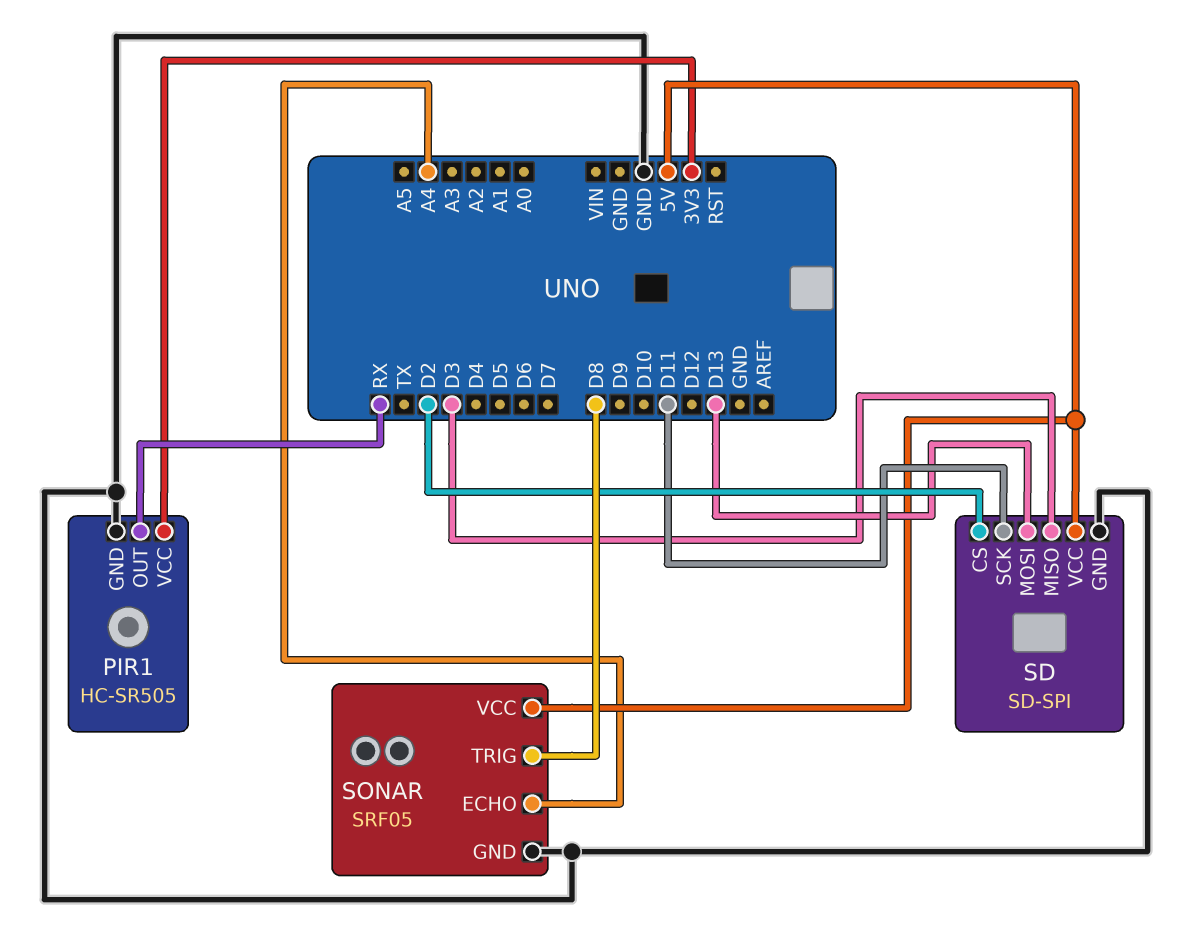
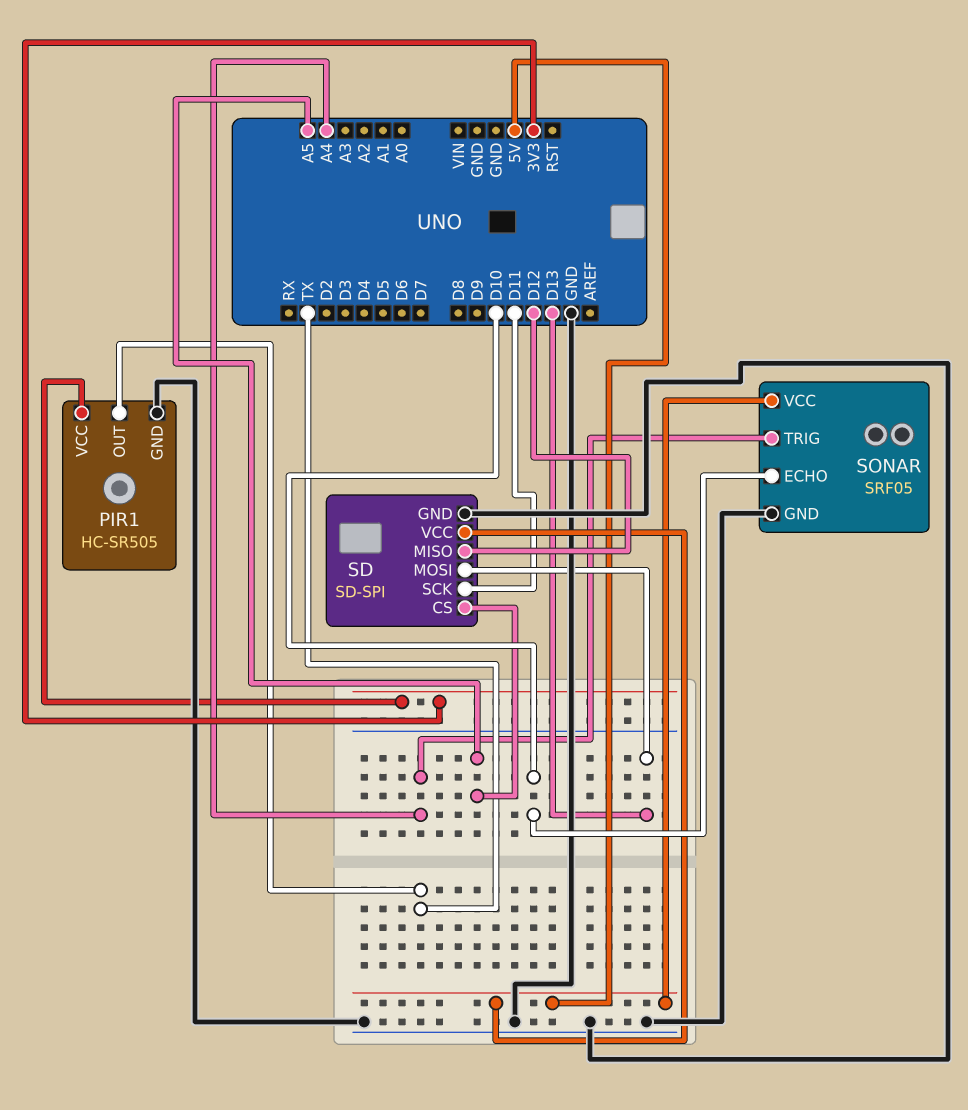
PIR1 pin OUT: RX -> TX
SD pin CS: D2 -> A5
SD pin MISO: D3 -> D12
SONAR pin ECHO: A4 -> D10
SONAR pin TRIG: D8 -> A4

